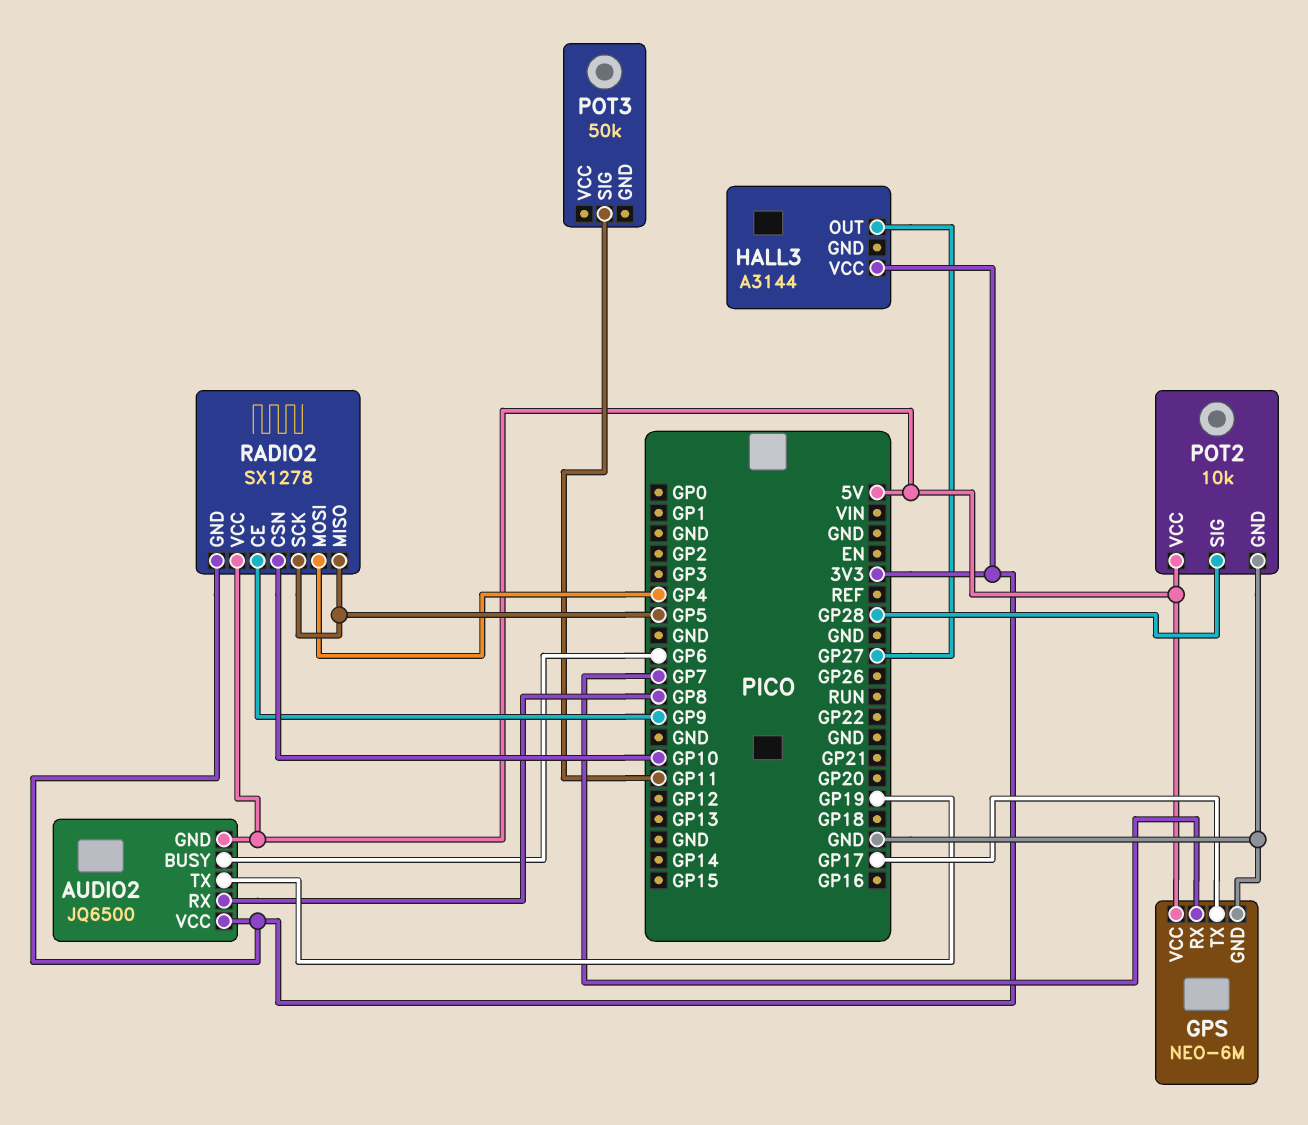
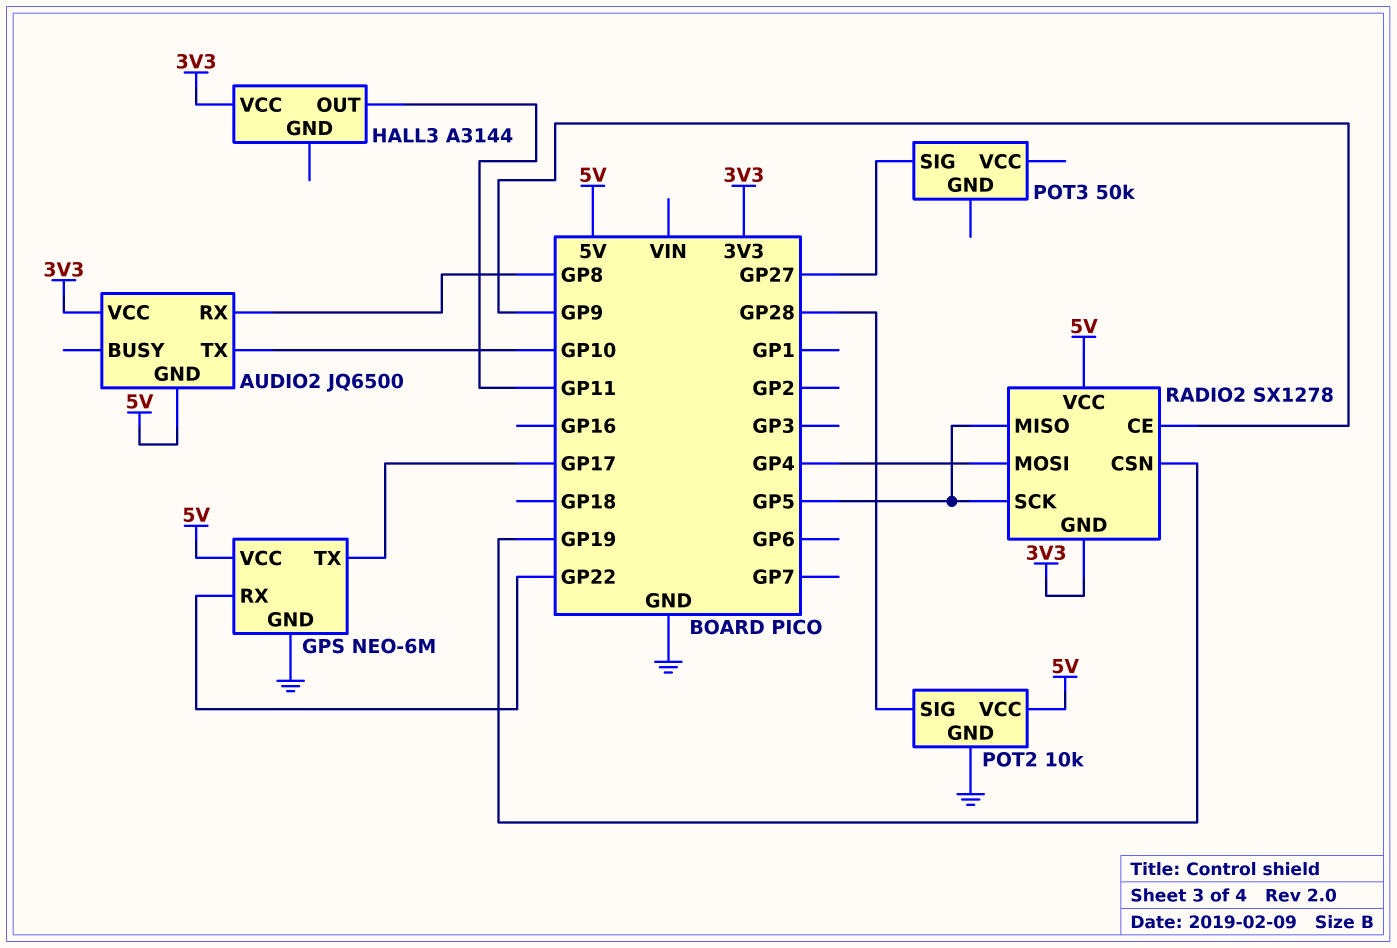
AUDIO2 pin BUSY: GP6 -> none
AUDIO2 pin TX: GP19 -> GP10
GPS pin RX: GP7 -> GP22
HALL3 pin OUT: GP27 -> GP11
POT3 pin SIG: GP11 -> GP27
RADIO2 pin CSN: GP10 -> GP19

